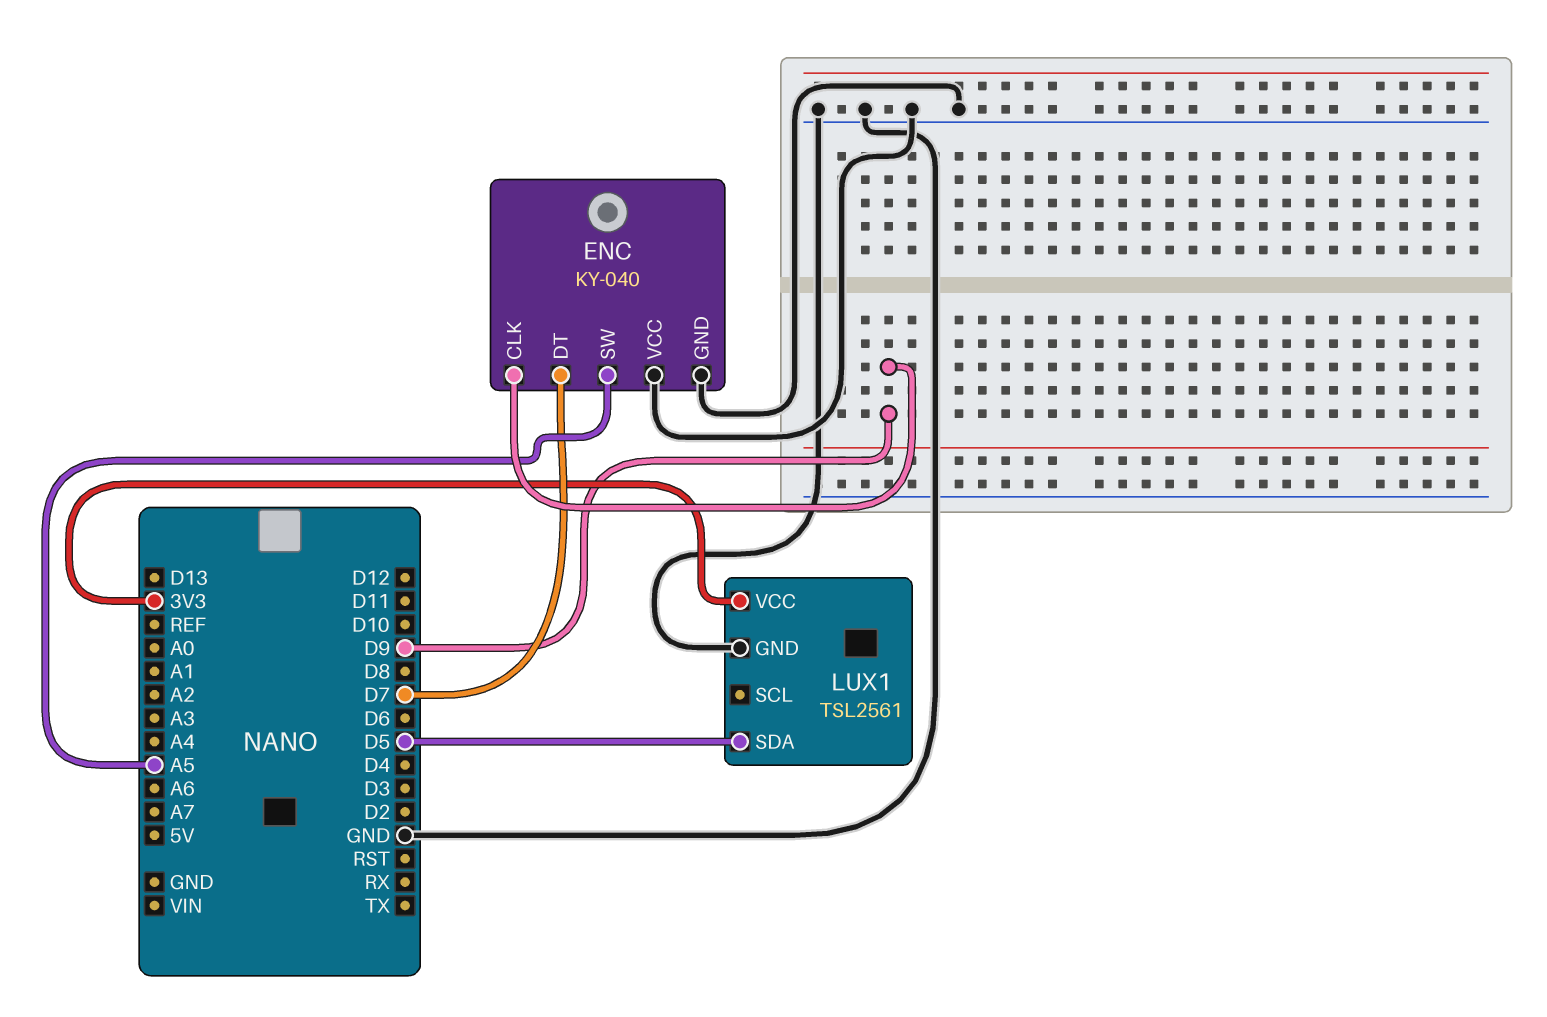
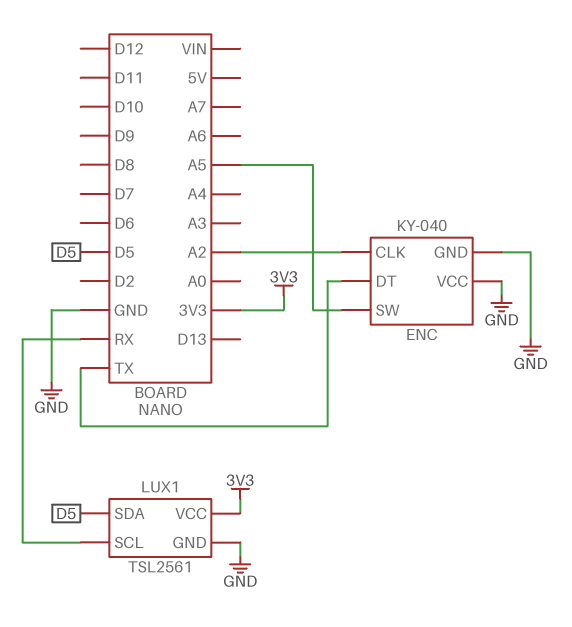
ENC pin CLK: D9 -> A2
ENC pin DT: D7 -> TX
LUX1 pin SCL: none -> RX

